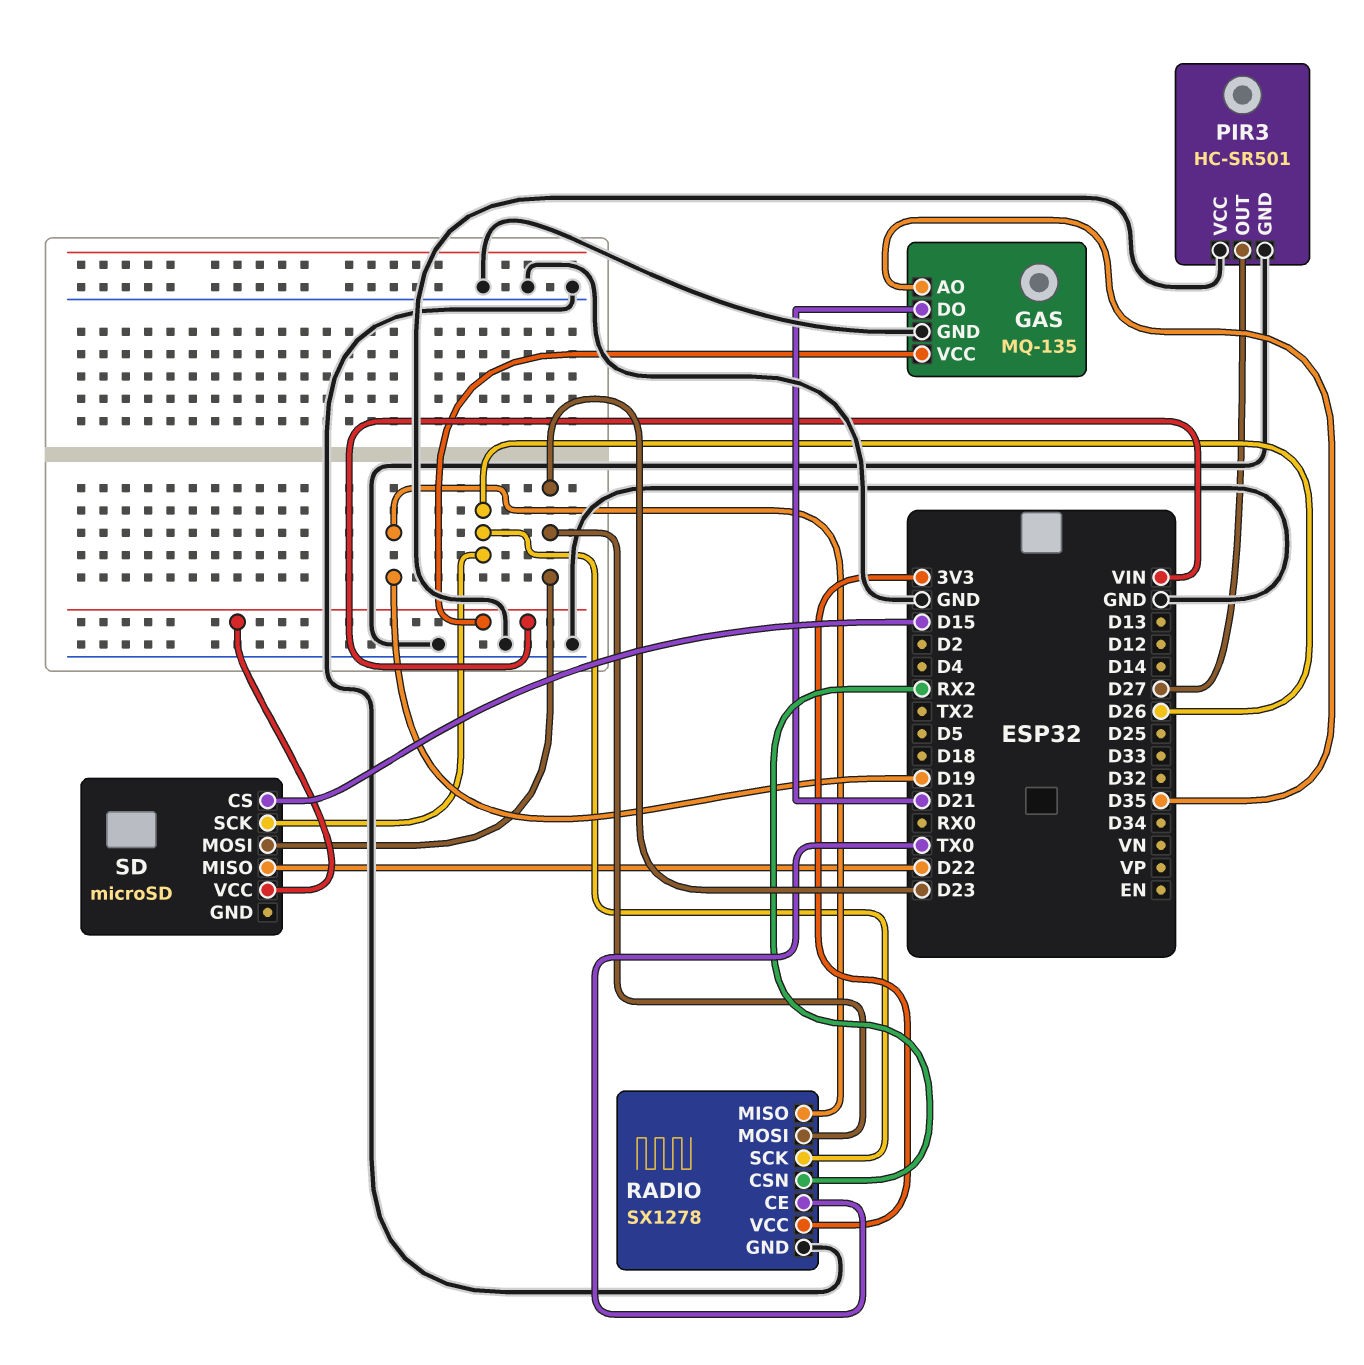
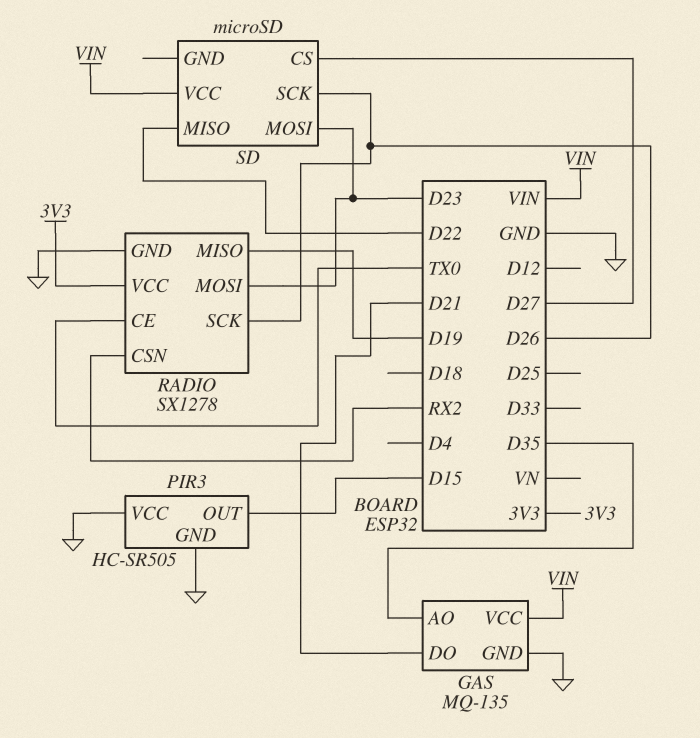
PIR3: HC-SR501 -> HC-SR505
PIR3 pin OUT: D27 -> D15
SD pin CS: D15 -> D27

